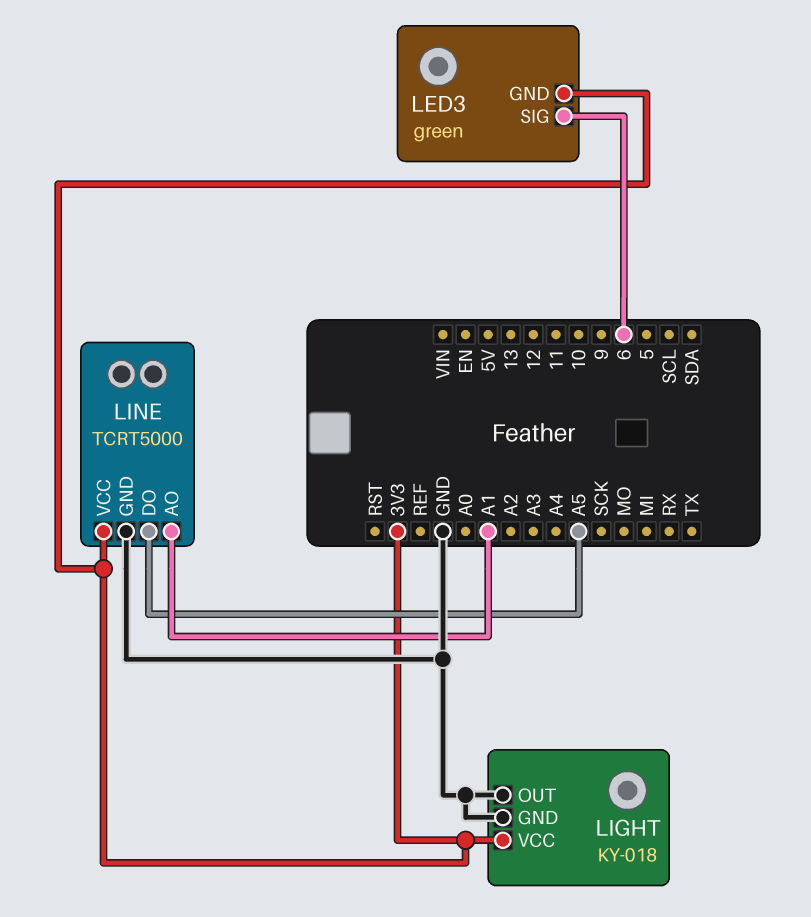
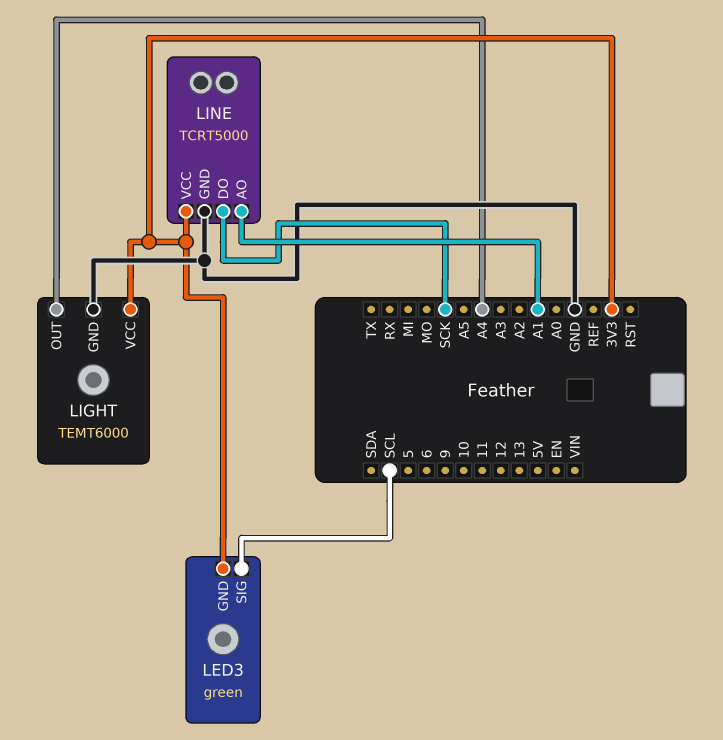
LED3 pin SIG: 6 -> SCL
LIGHT: KY-018 -> TEMT6000
LIGHT pin OUT: GND -> A4
LINE pin DO: A5 -> SCK

